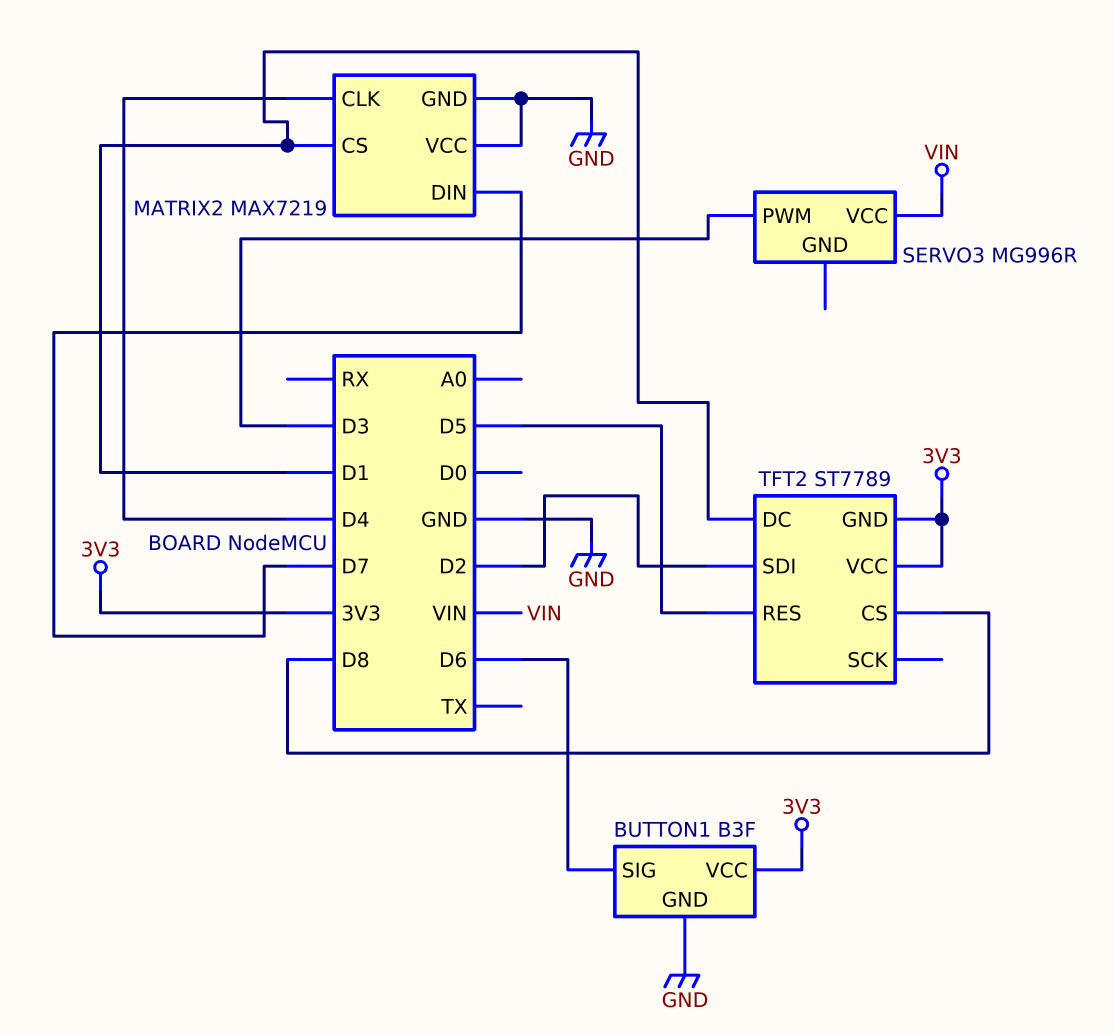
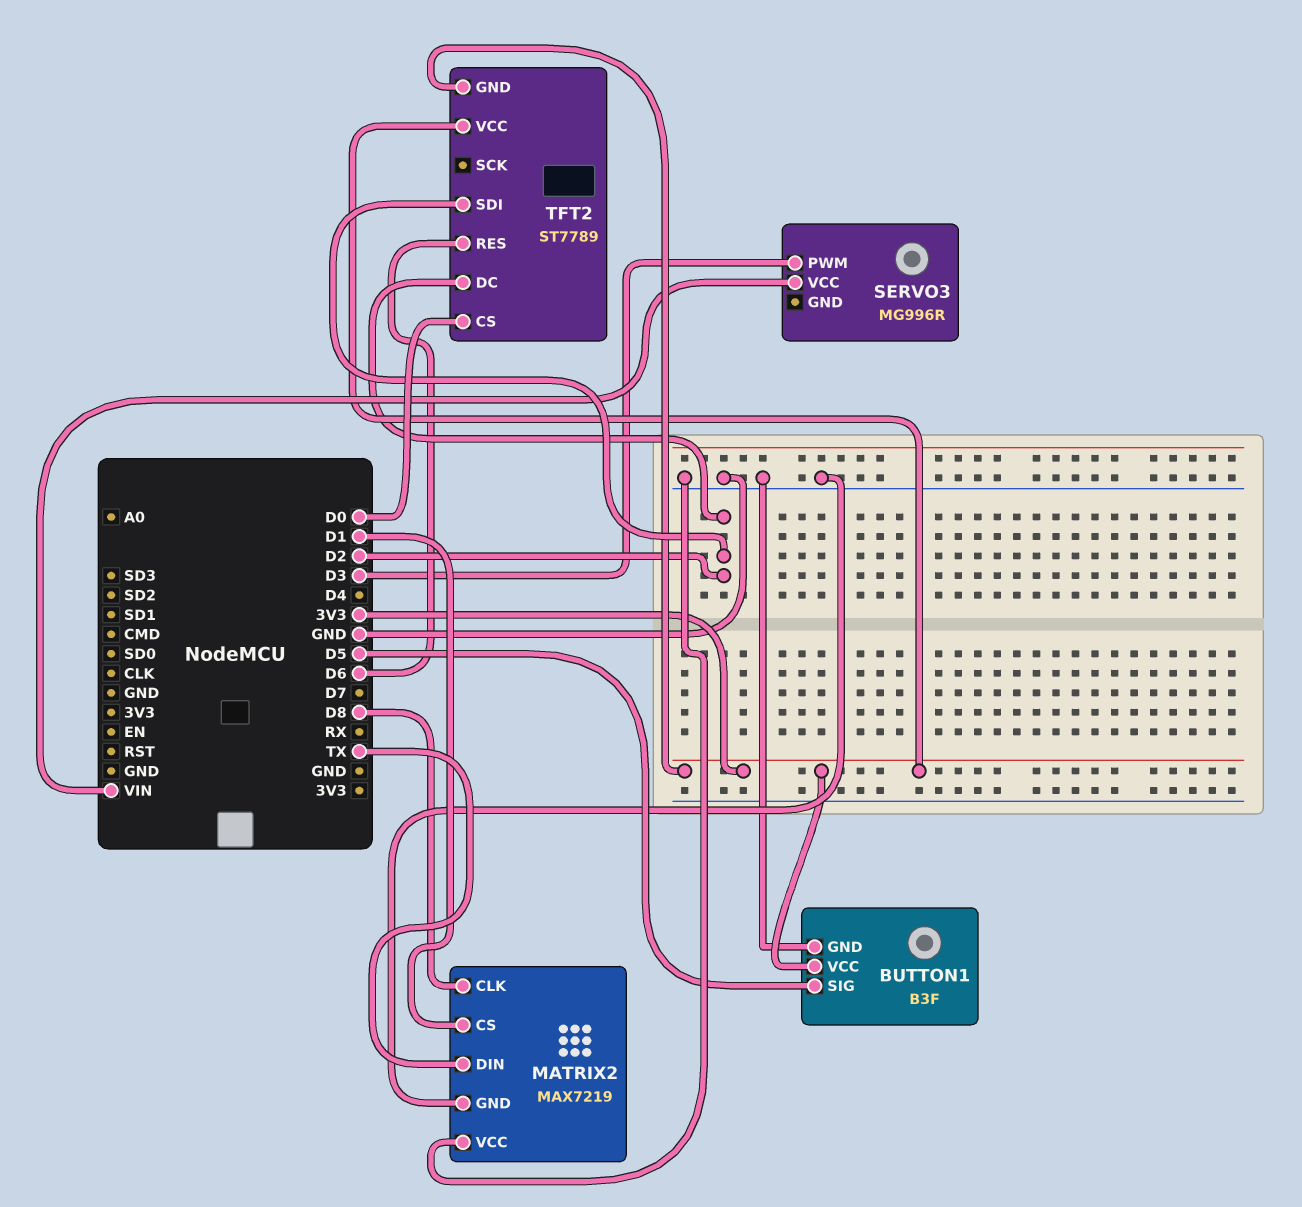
BUTTON1 pin SIG: D6 -> D5
MATRIX2 pin CLK: D4 -> D8
MATRIX2 pin DIN: D7 -> TX
TFT2 pin CS: D8 -> D0
TFT2 pin DC: D1 -> D2
TFT2 pin RES: D5 -> D6

